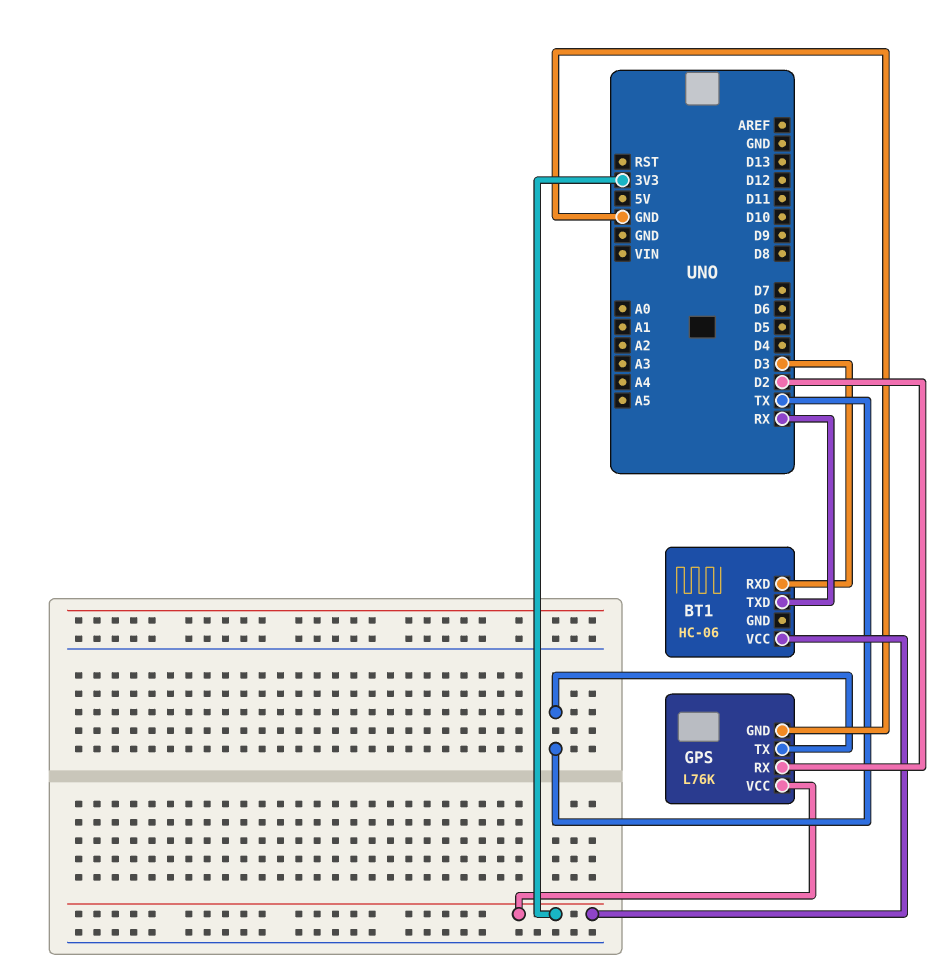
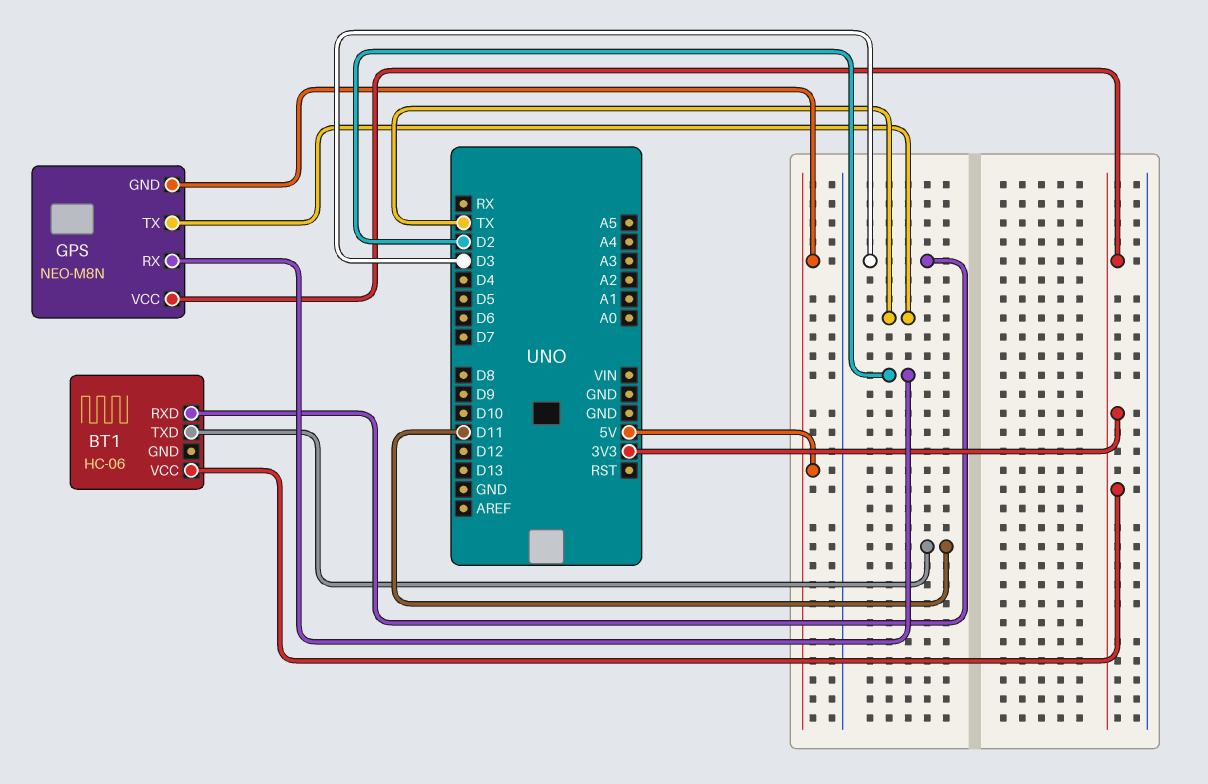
BT1 pin TXD: RX -> D11
GPS: L76K -> NEO-M8N
GPS pin GND: GND -> 5V

